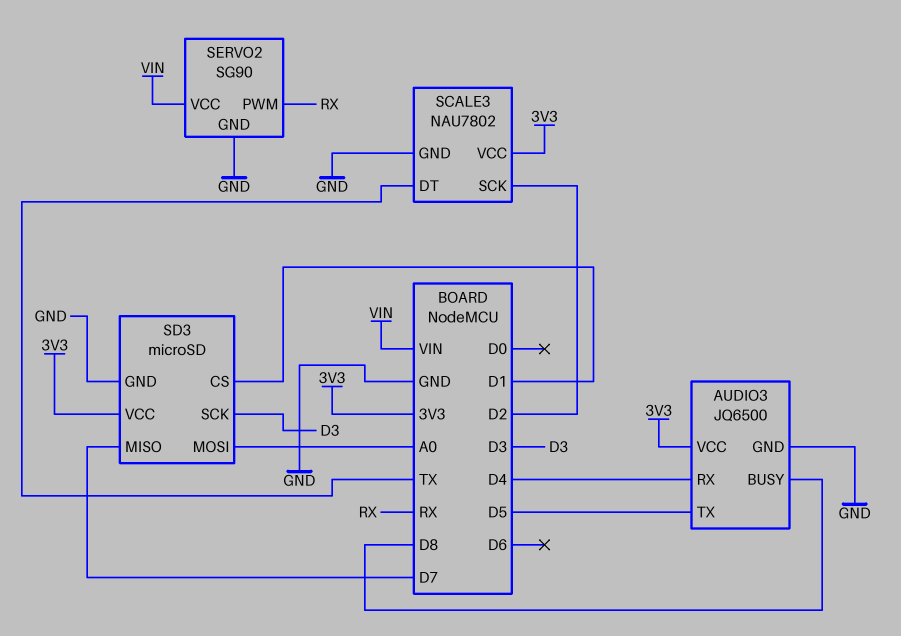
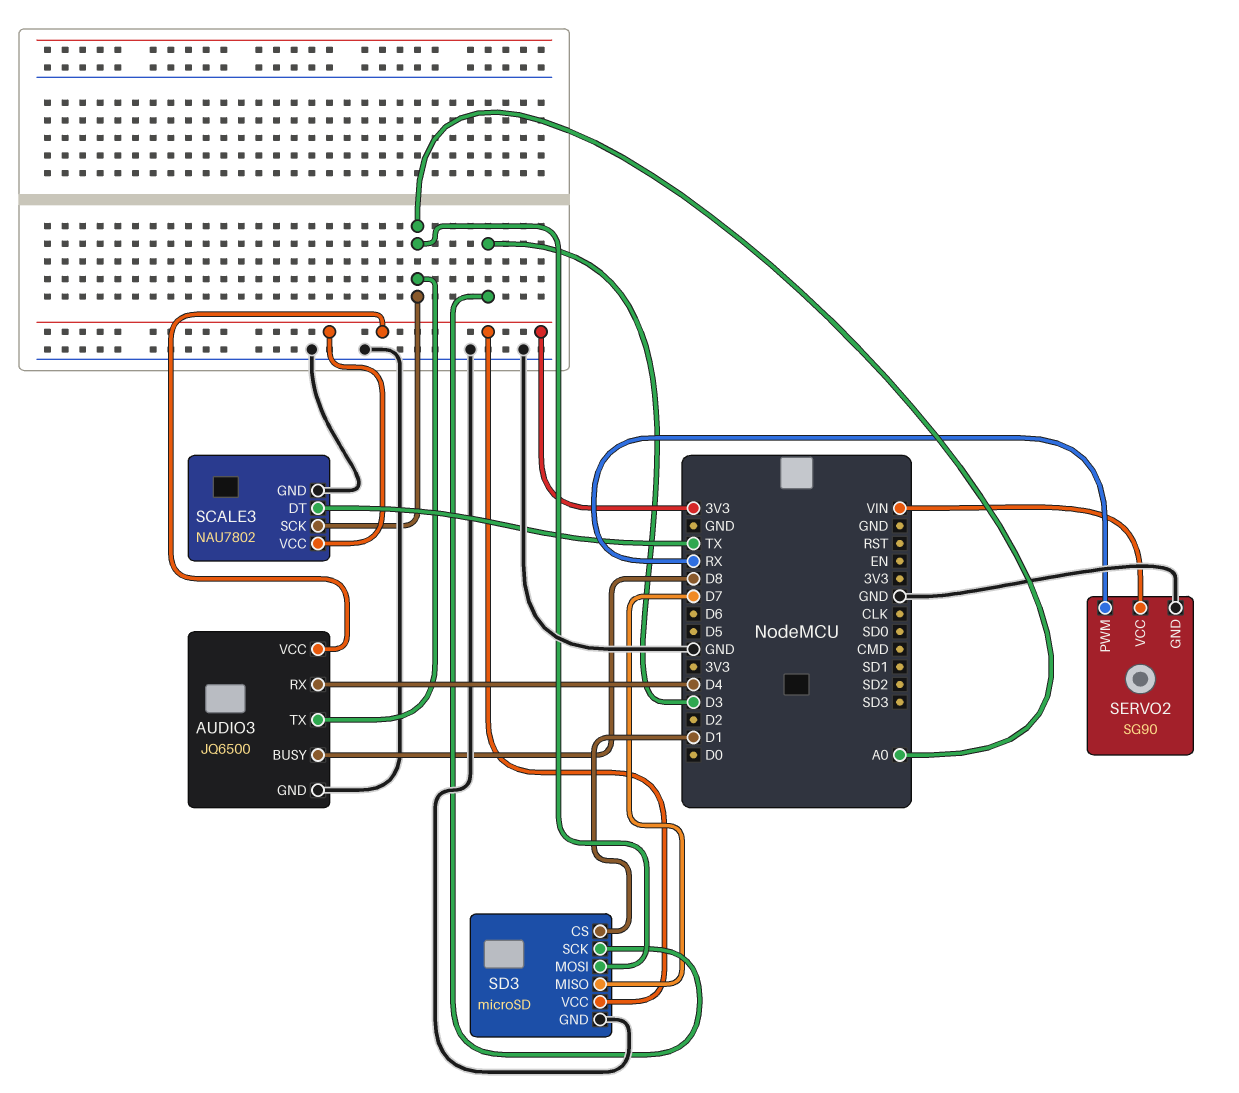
AUDIO3 pin TX: D5 -> A0
SCALE3 pin SCK: D2 -> A0

